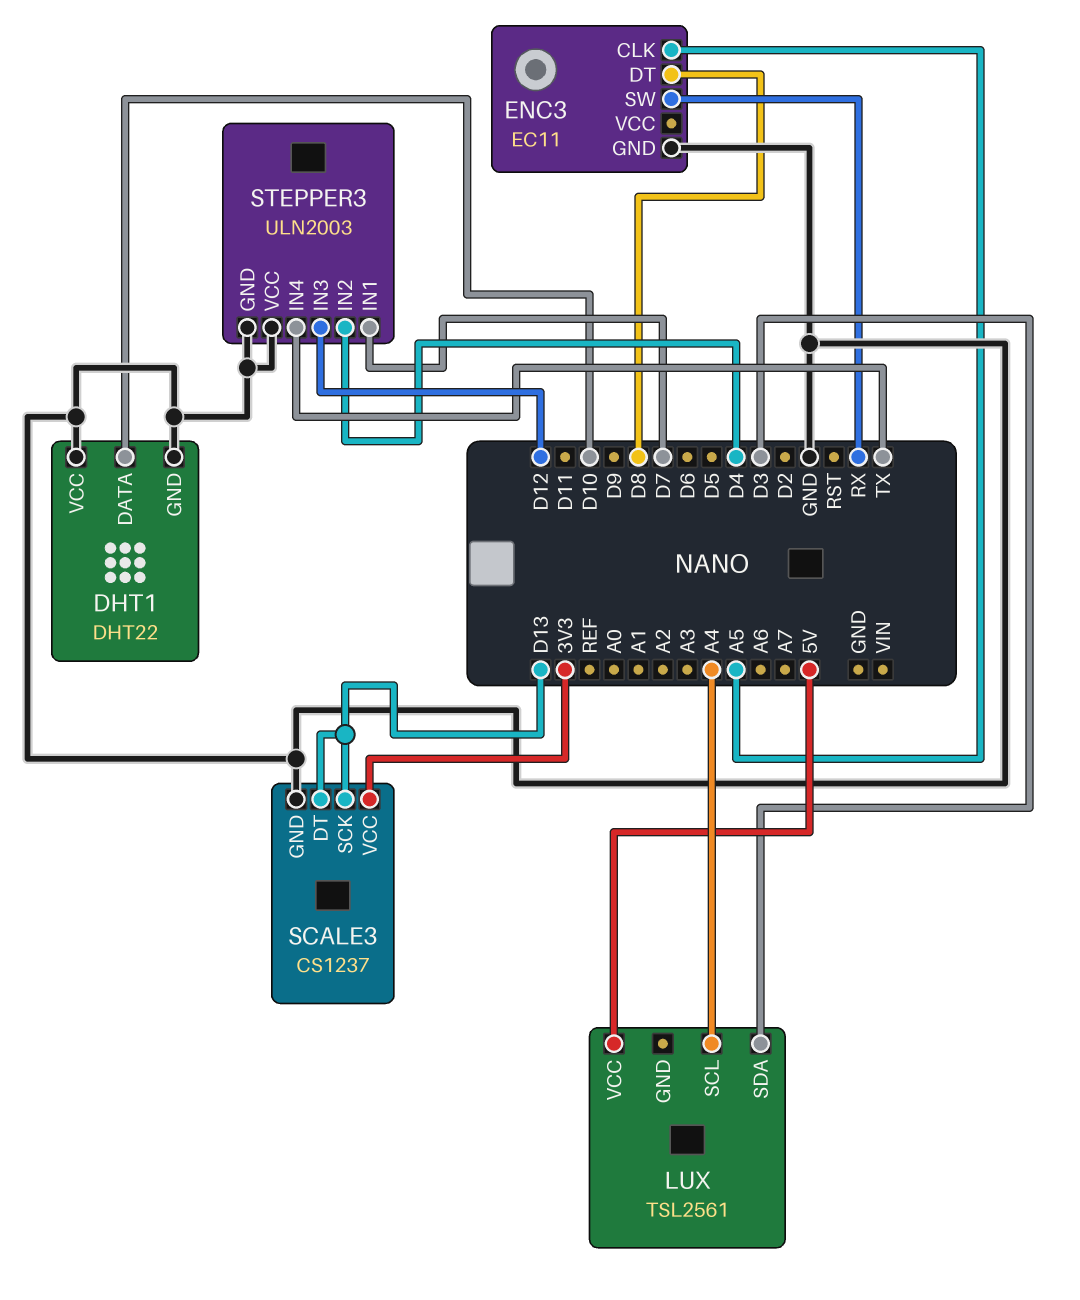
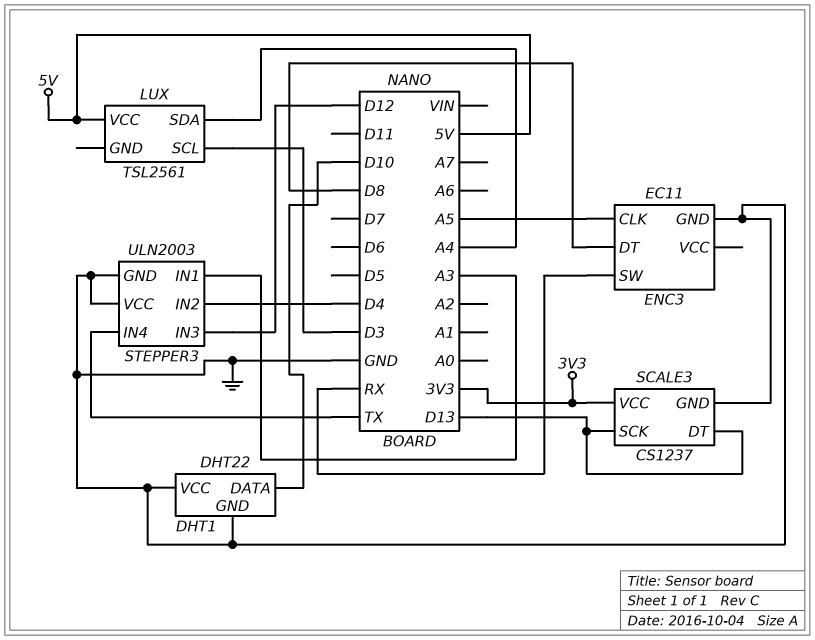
LUX pin SCL: A4 -> D3
LUX pin SDA: D3 -> A4
STEPPER3 pin IN1: D7 -> A3

